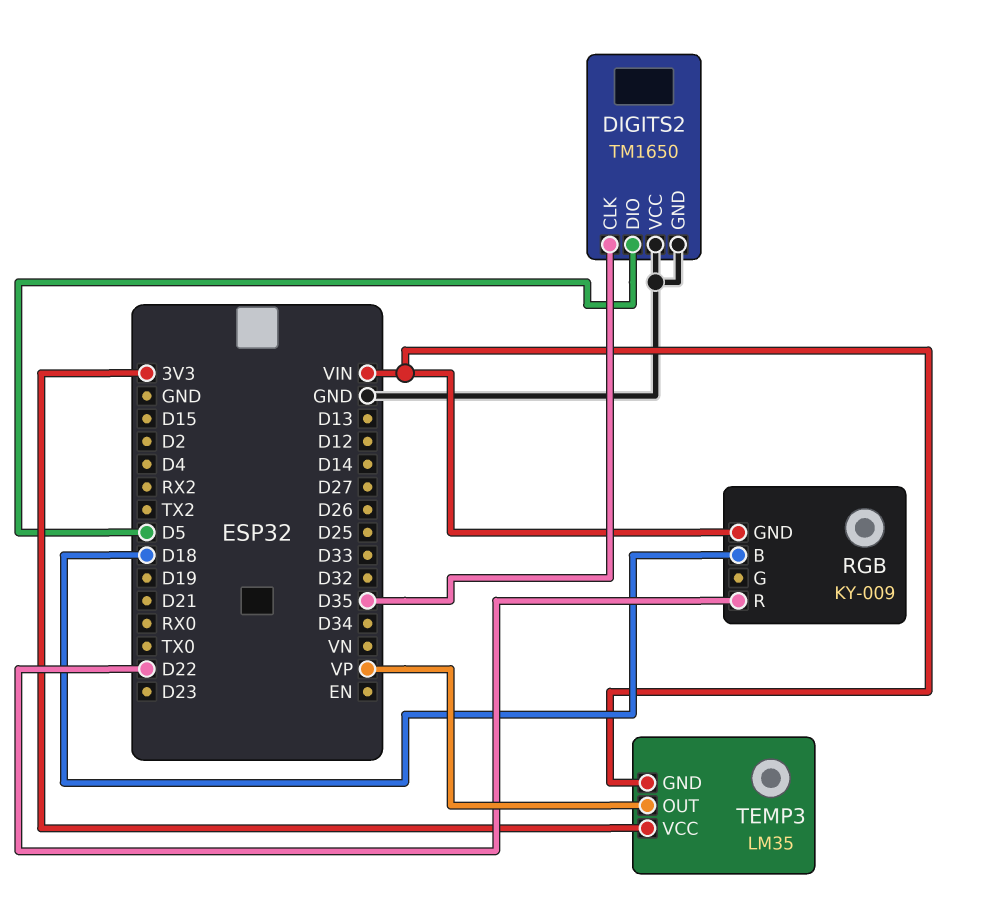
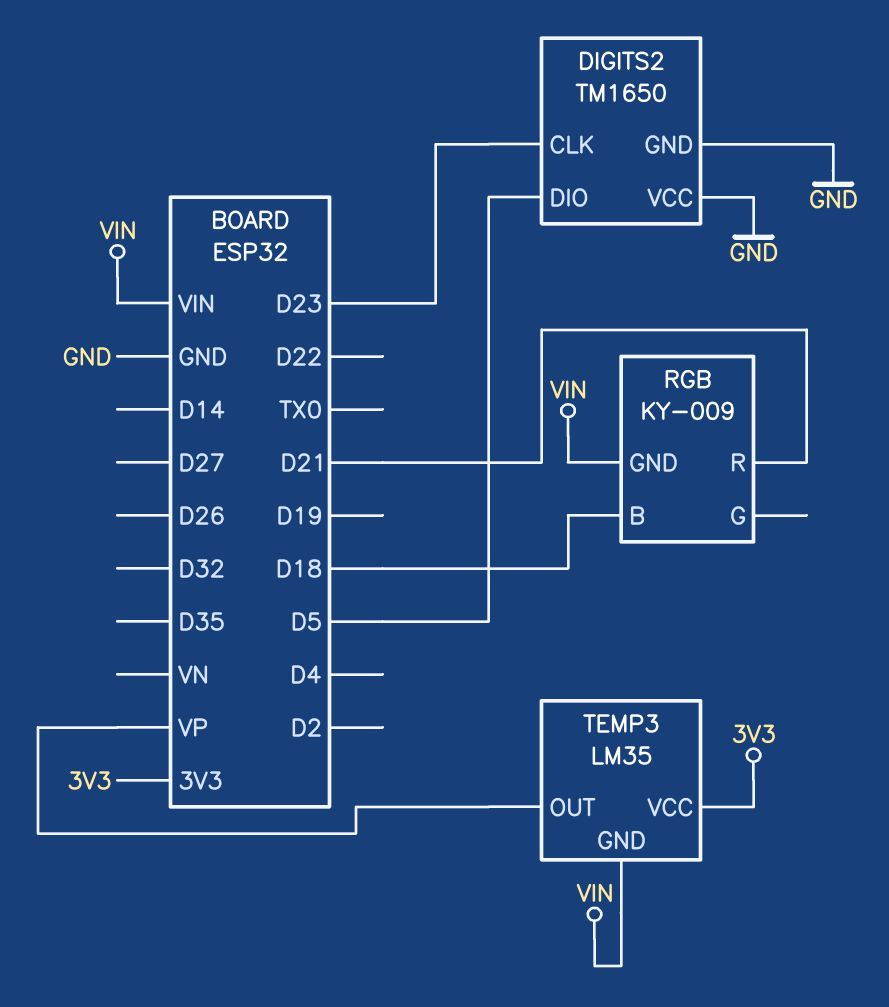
DIGITS2 pin CLK: D35 -> D23
RGB pin R: D22 -> D21

